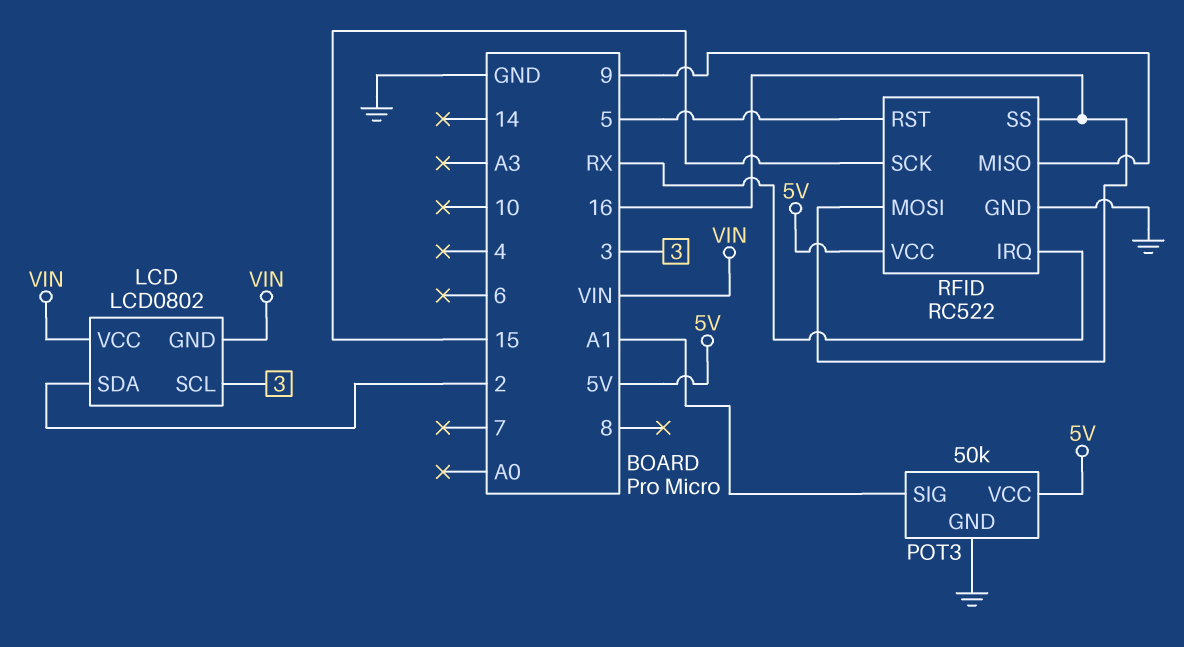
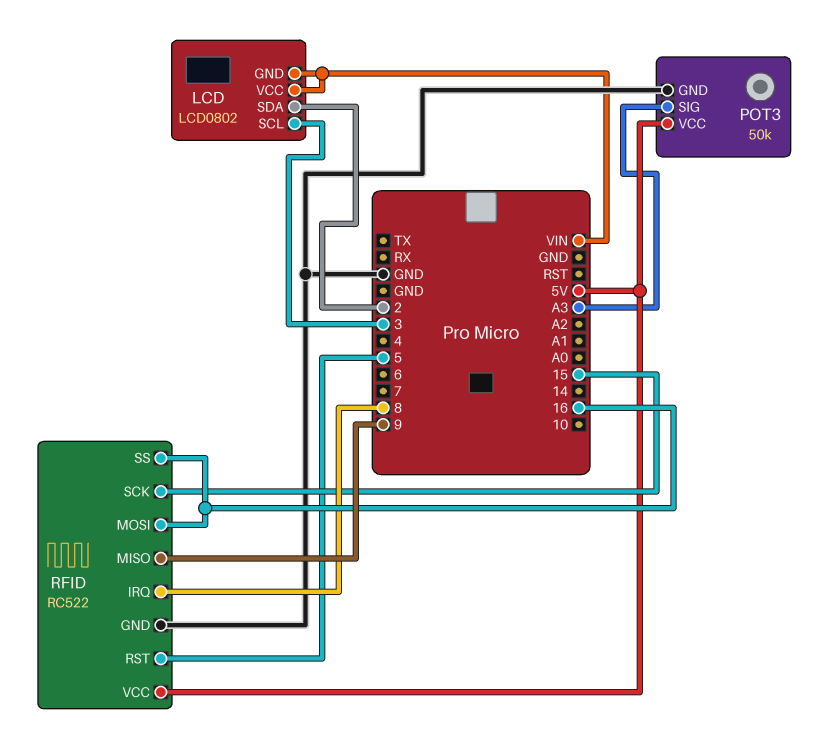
POT3 pin SIG: A1 -> A3
RFID pin IRQ: RX -> 8

